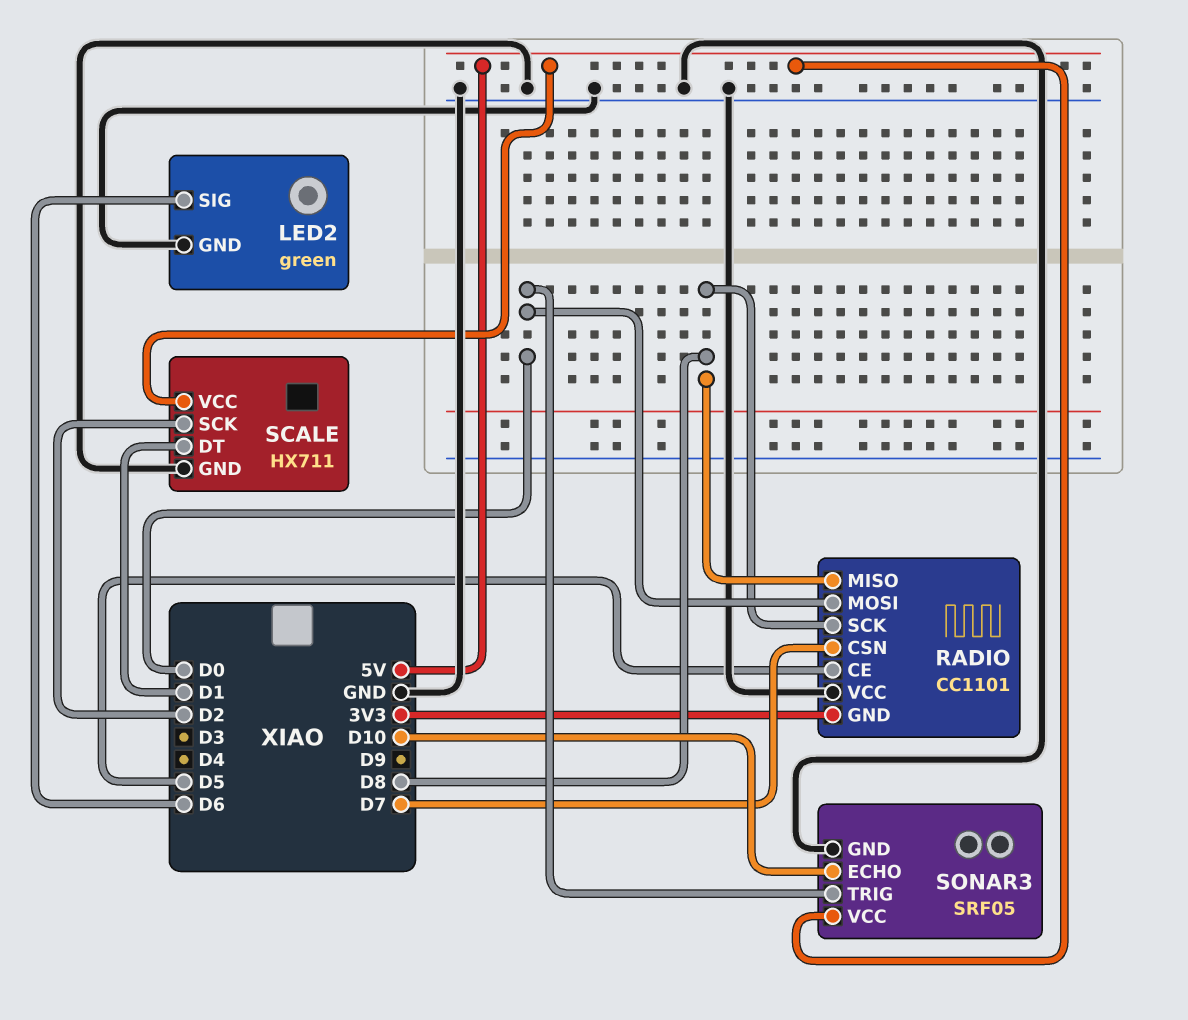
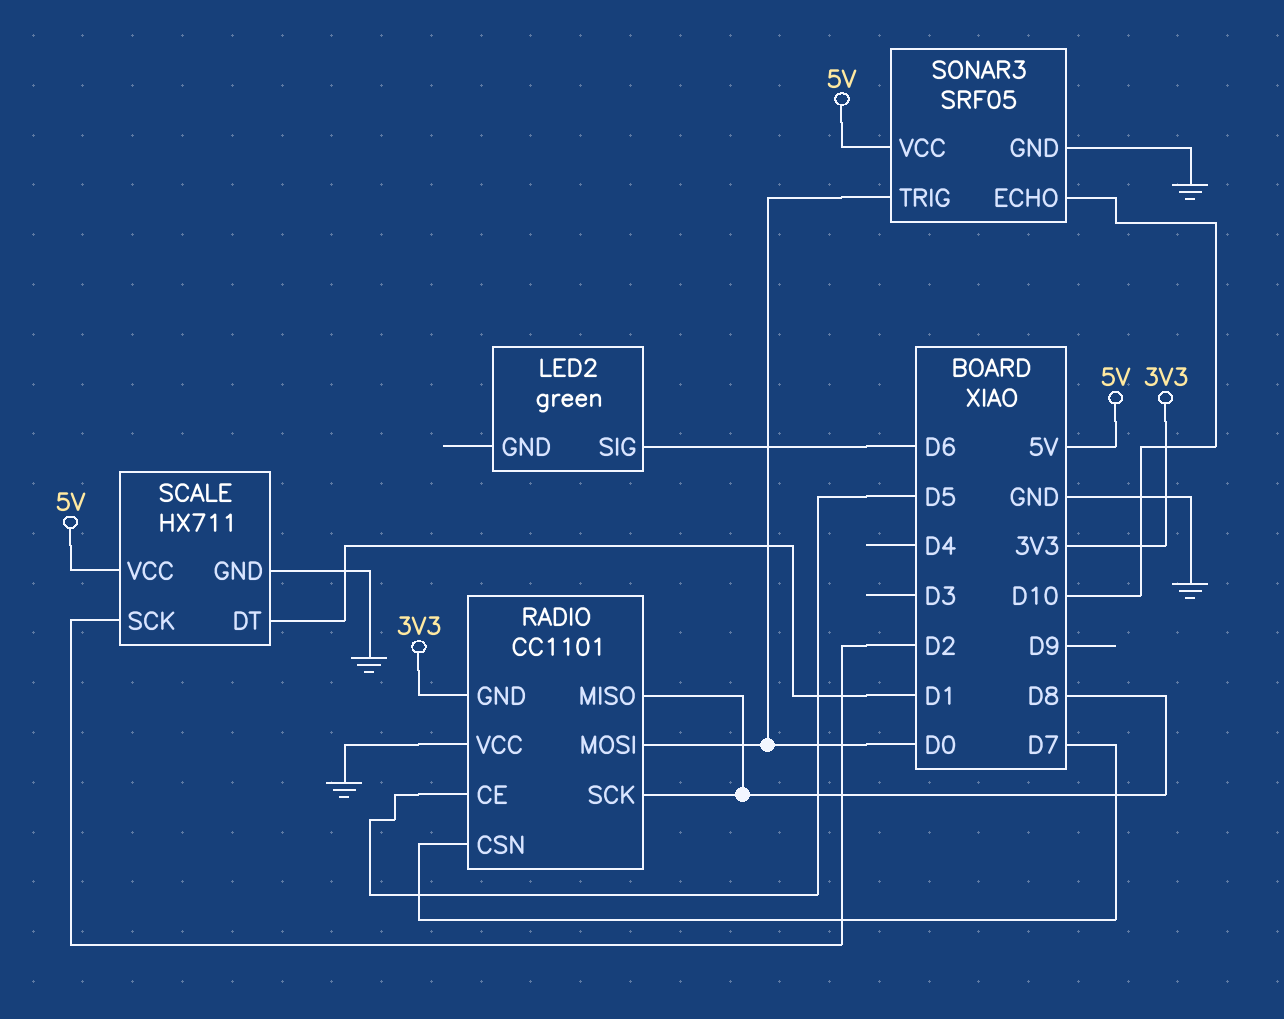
LED2 pin GND: GND -> none

